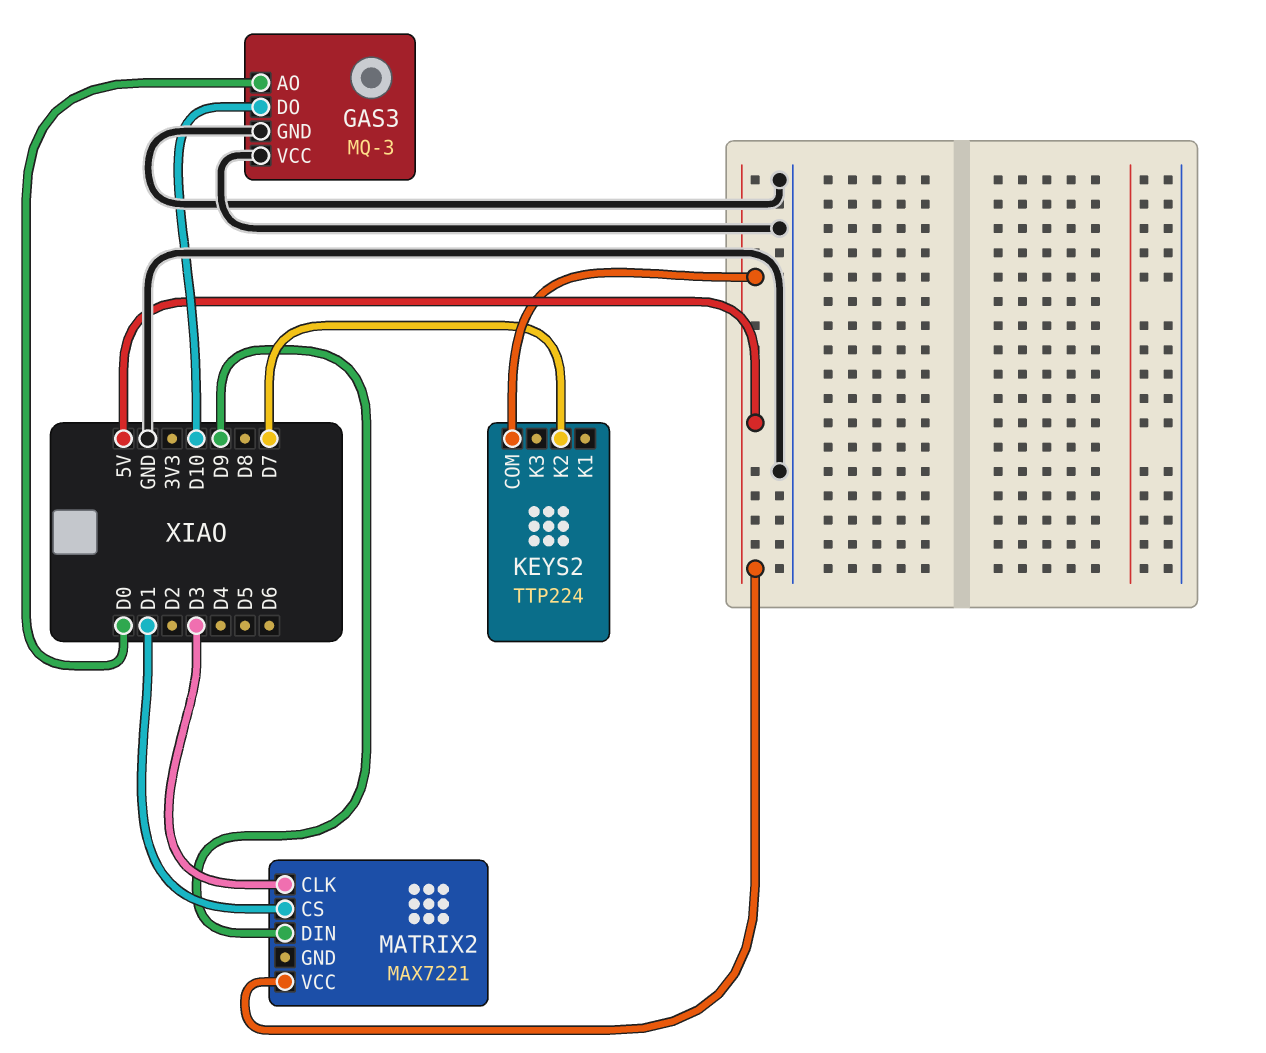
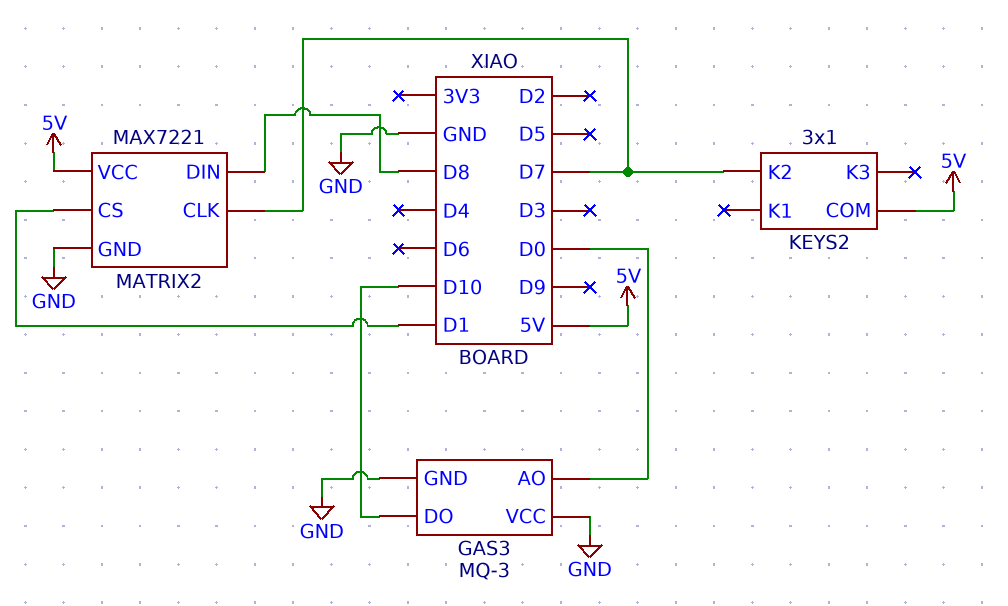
KEYS2: TTP224 -> 3x1
MATRIX2 pin CLK: D3 -> D7
MATRIX2 pin DIN: D9 -> D8
MATRIX2 pin GND: none -> GND

